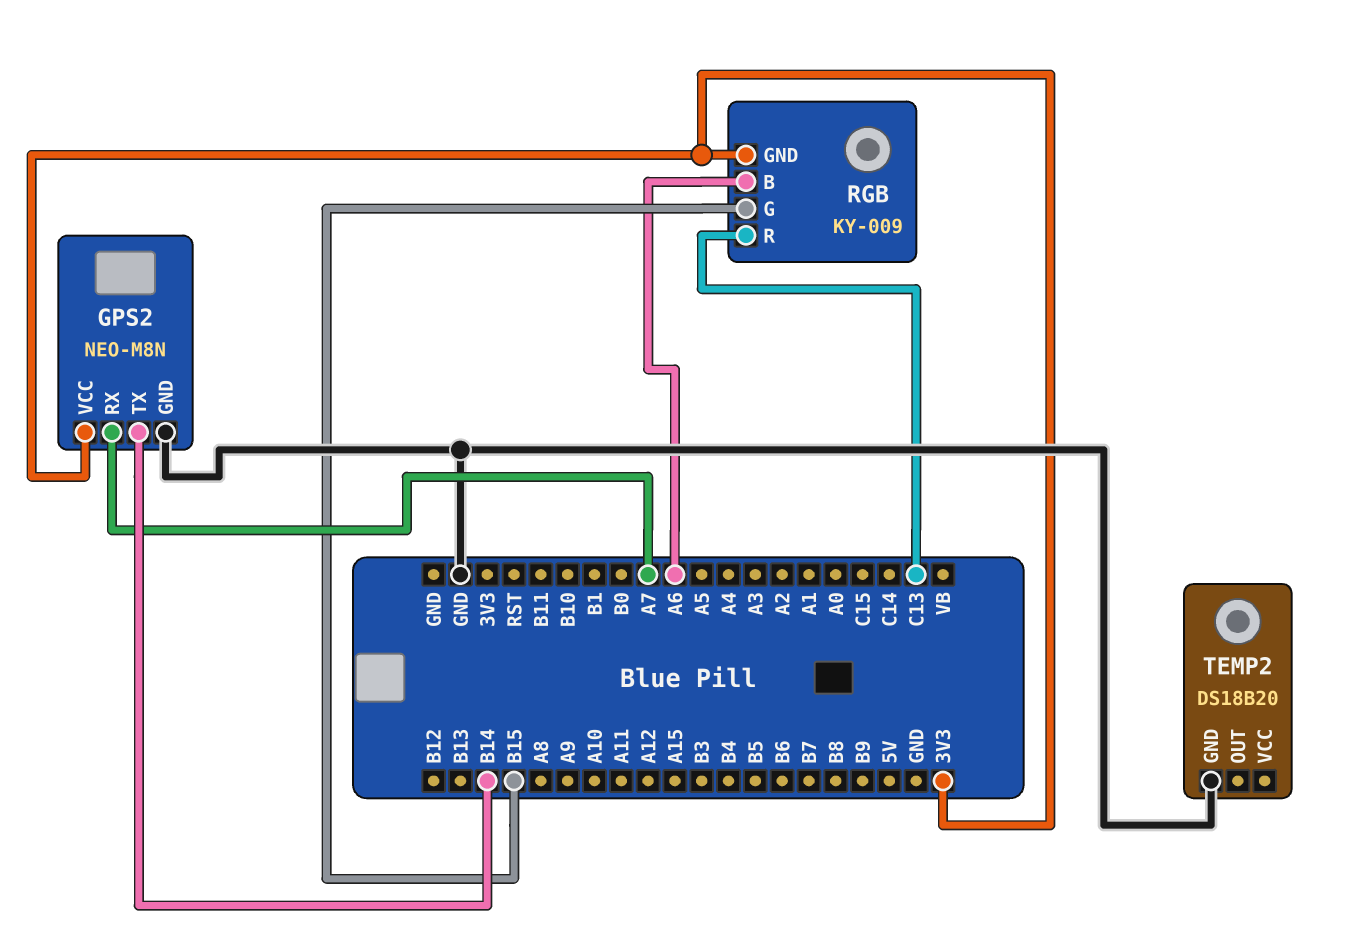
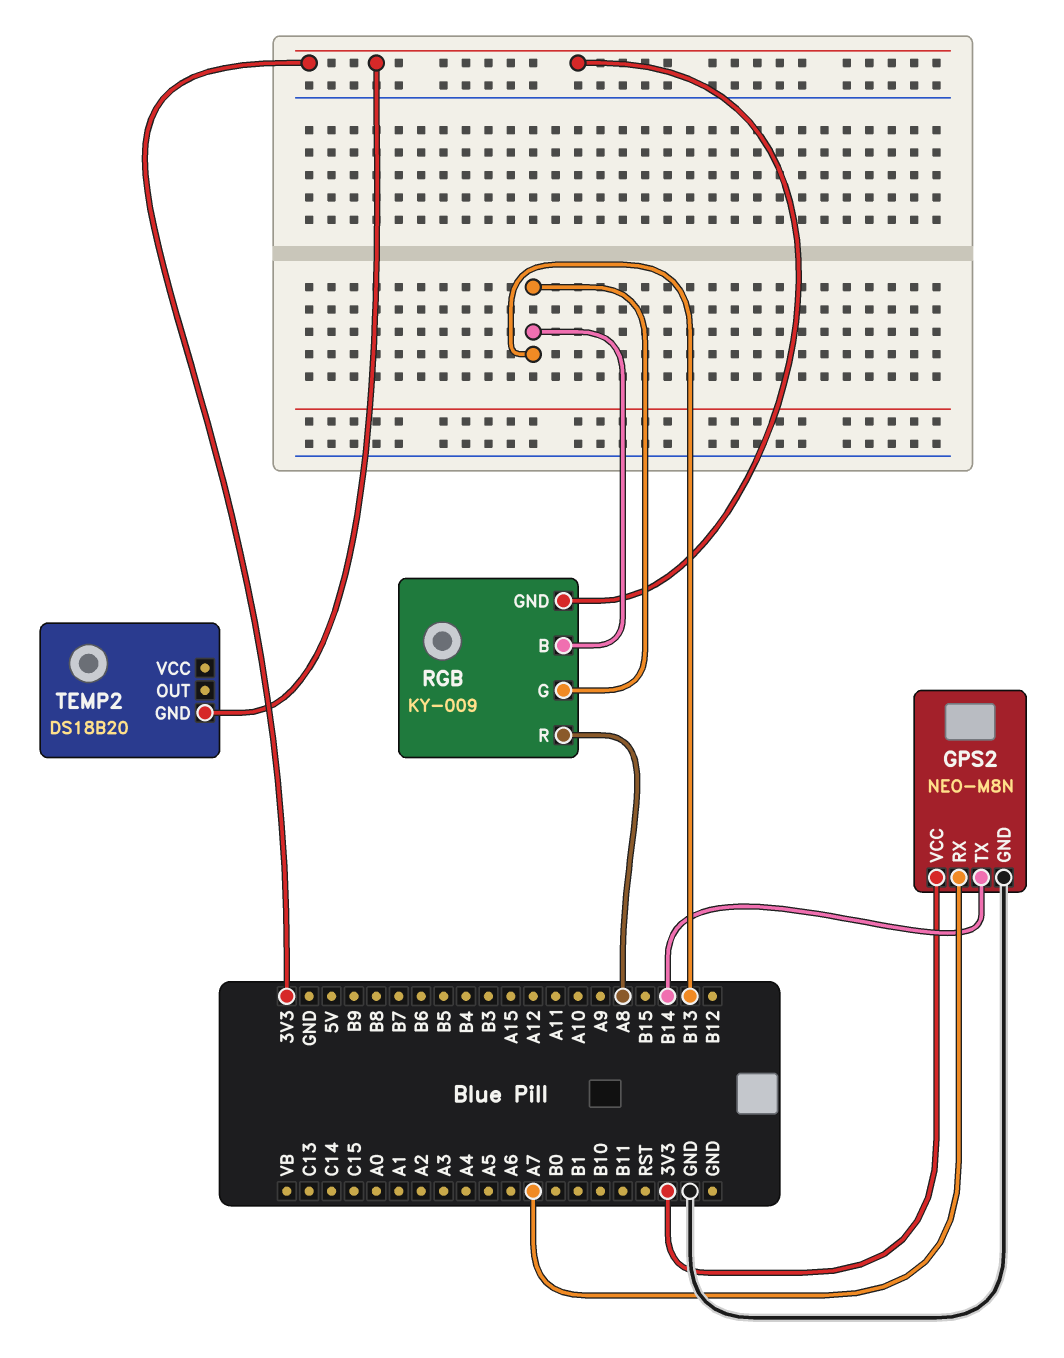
RGB pin B: A6 -> B13
RGB pin G: B15 -> B13
RGB pin R: C13 -> A8
TEMP2 pin GND: GND -> 3V3

